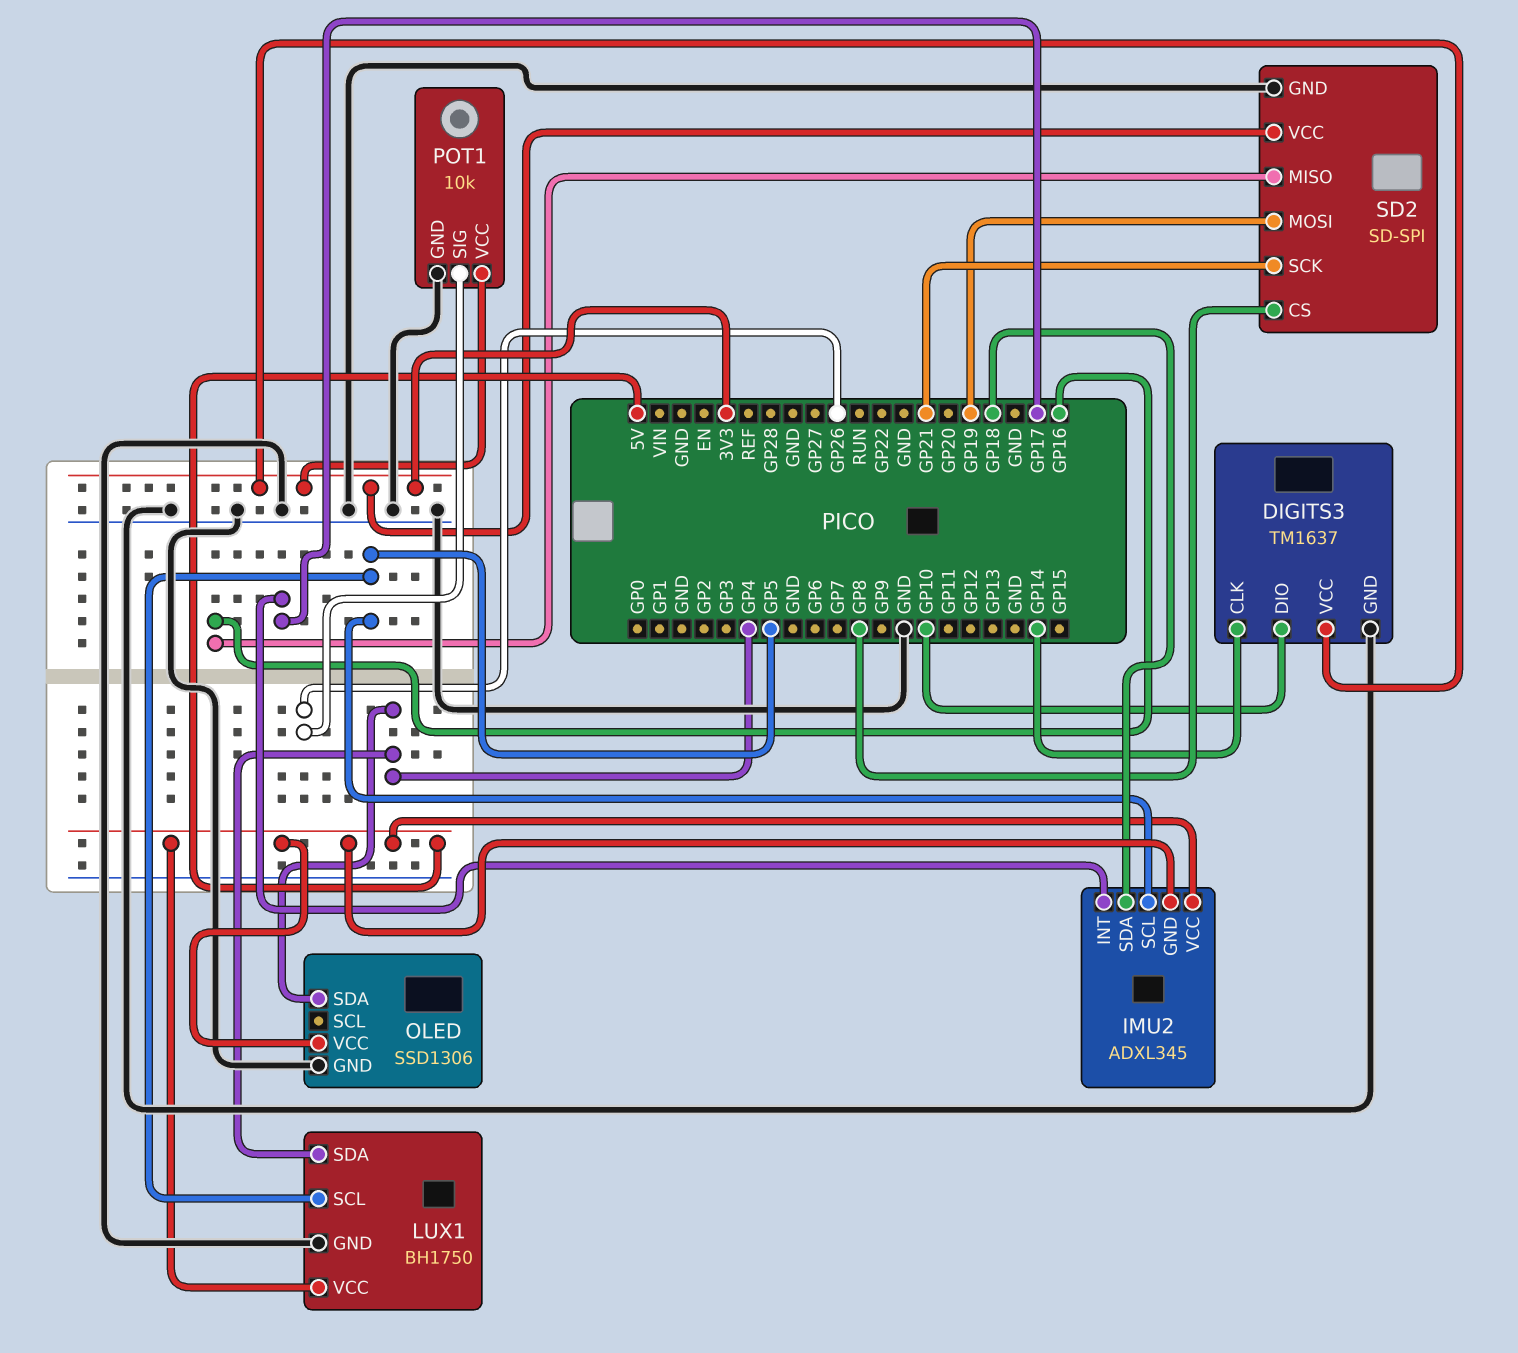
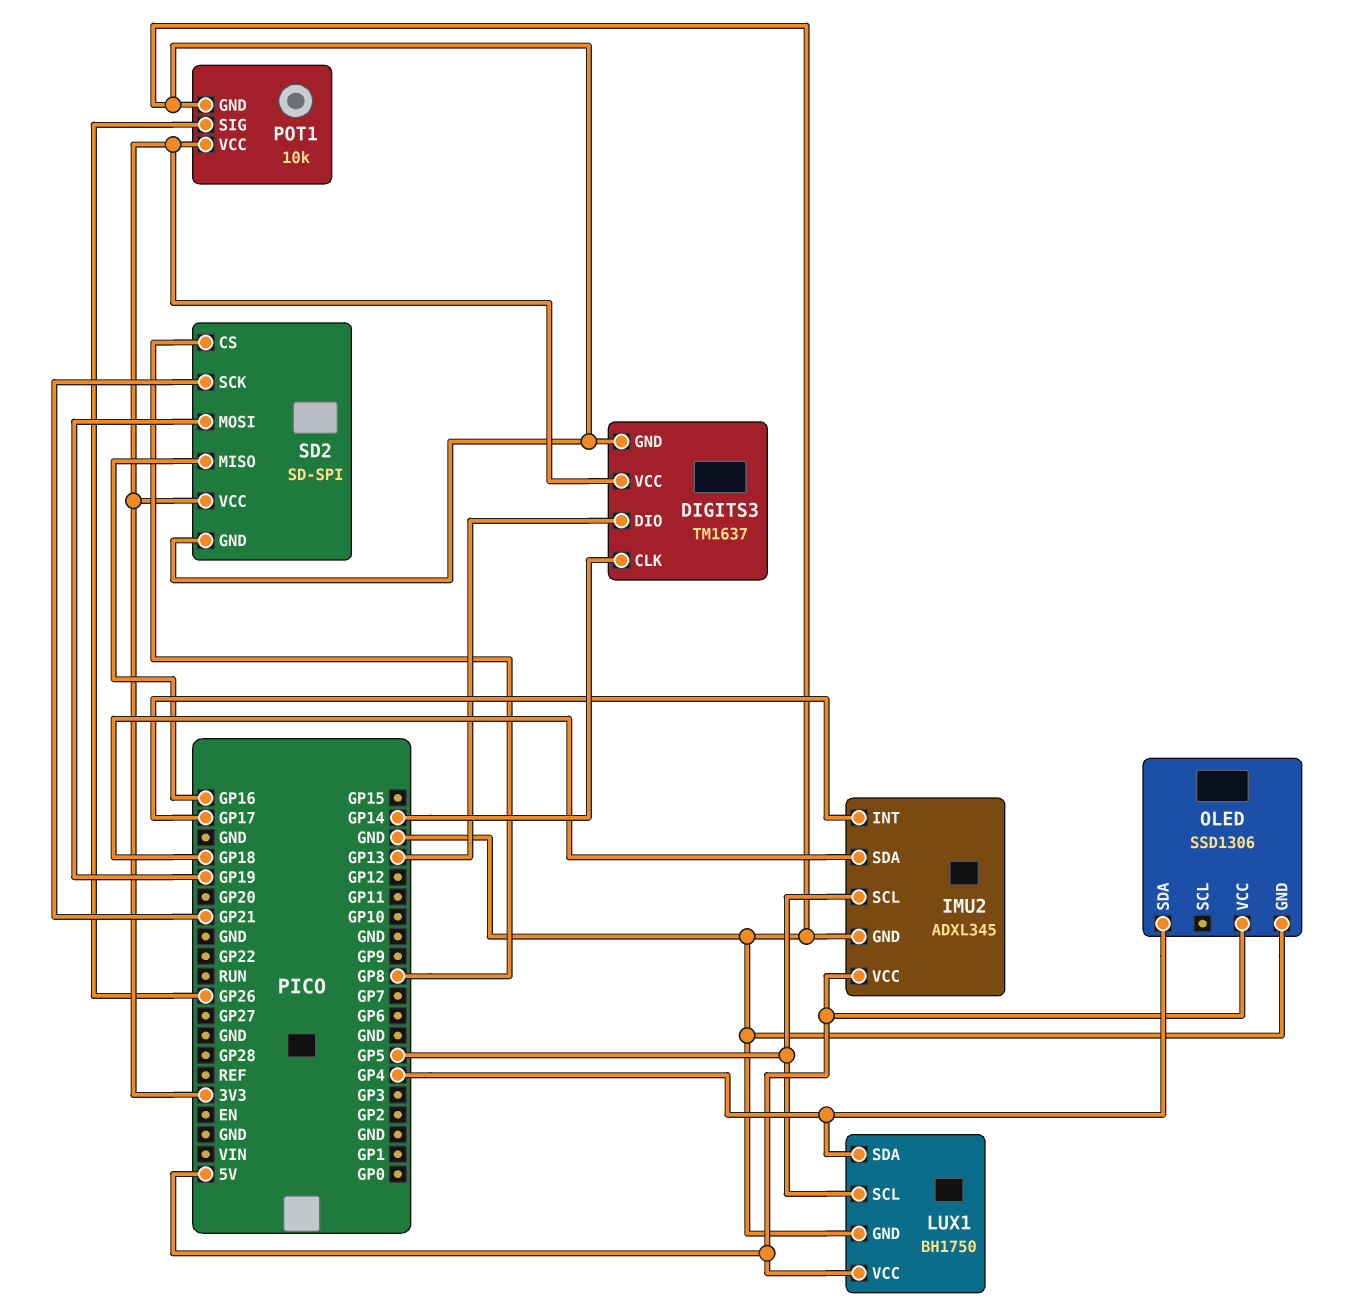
DIGITS3 pin DIO: GP10 -> GP13
IMU2 pin GND: 5V -> GND

